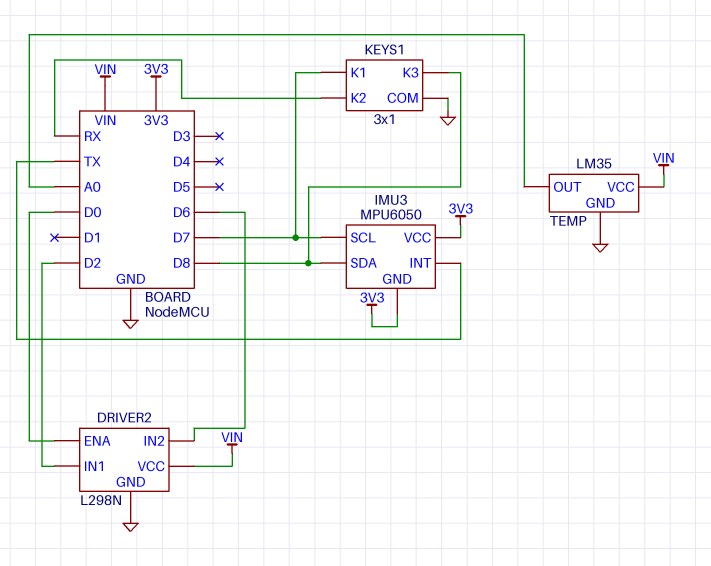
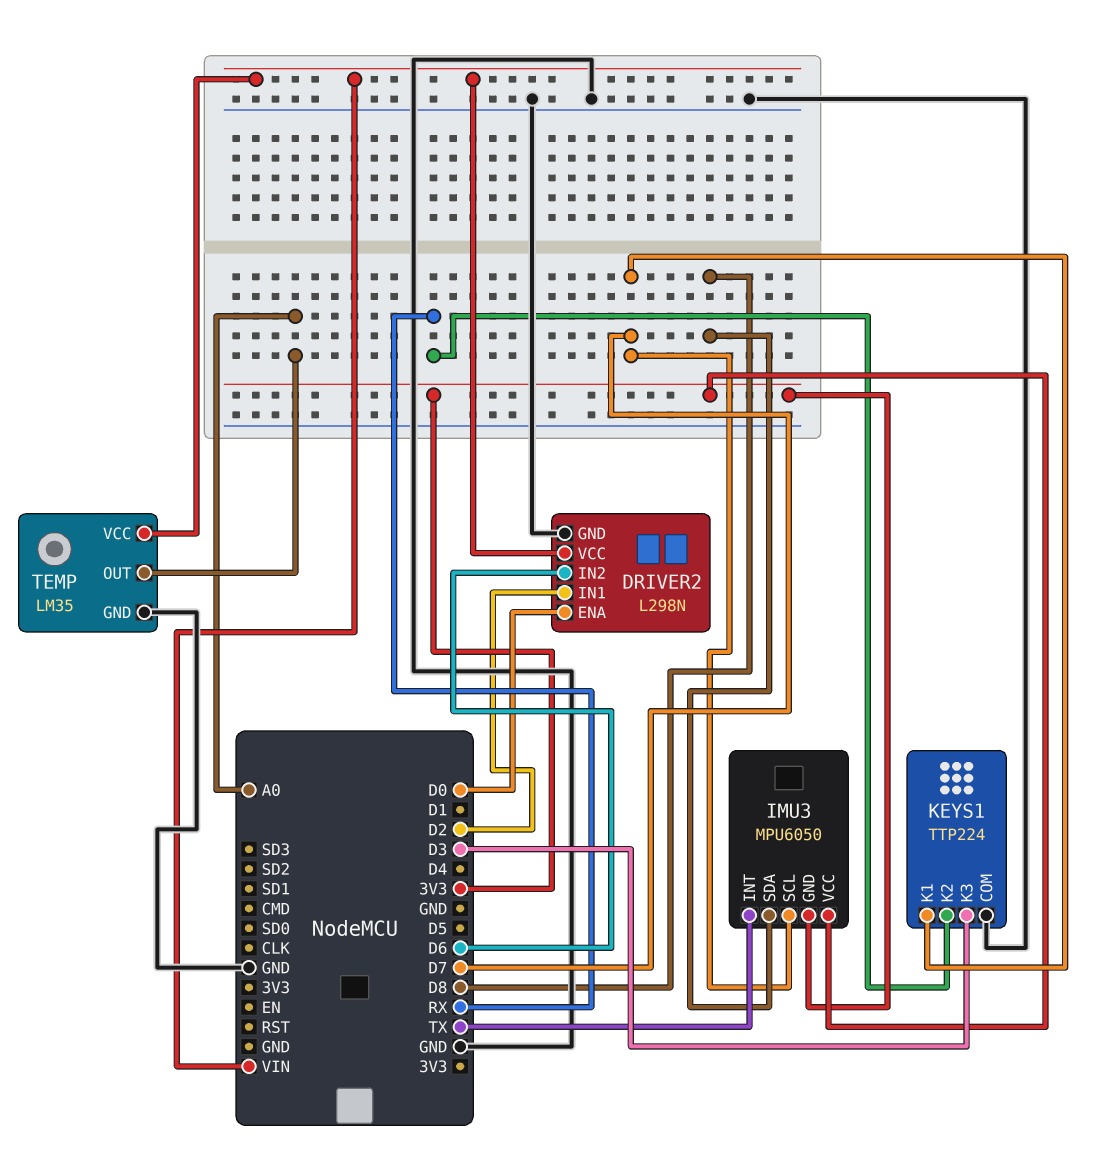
KEYS1: 3x1 -> TTP224
KEYS1 pin K3: D8 -> D3

